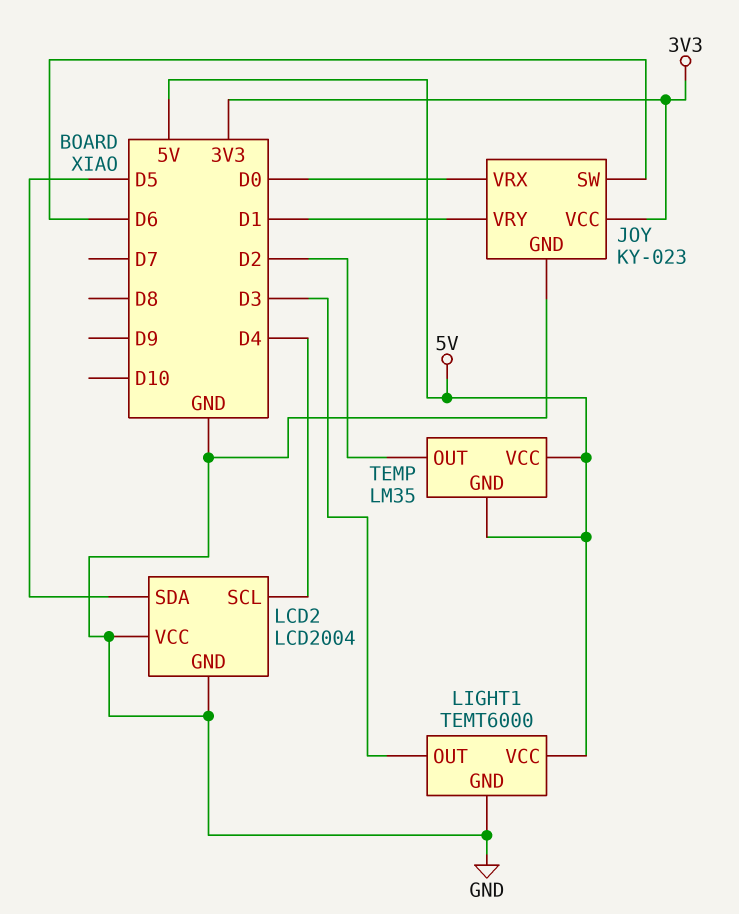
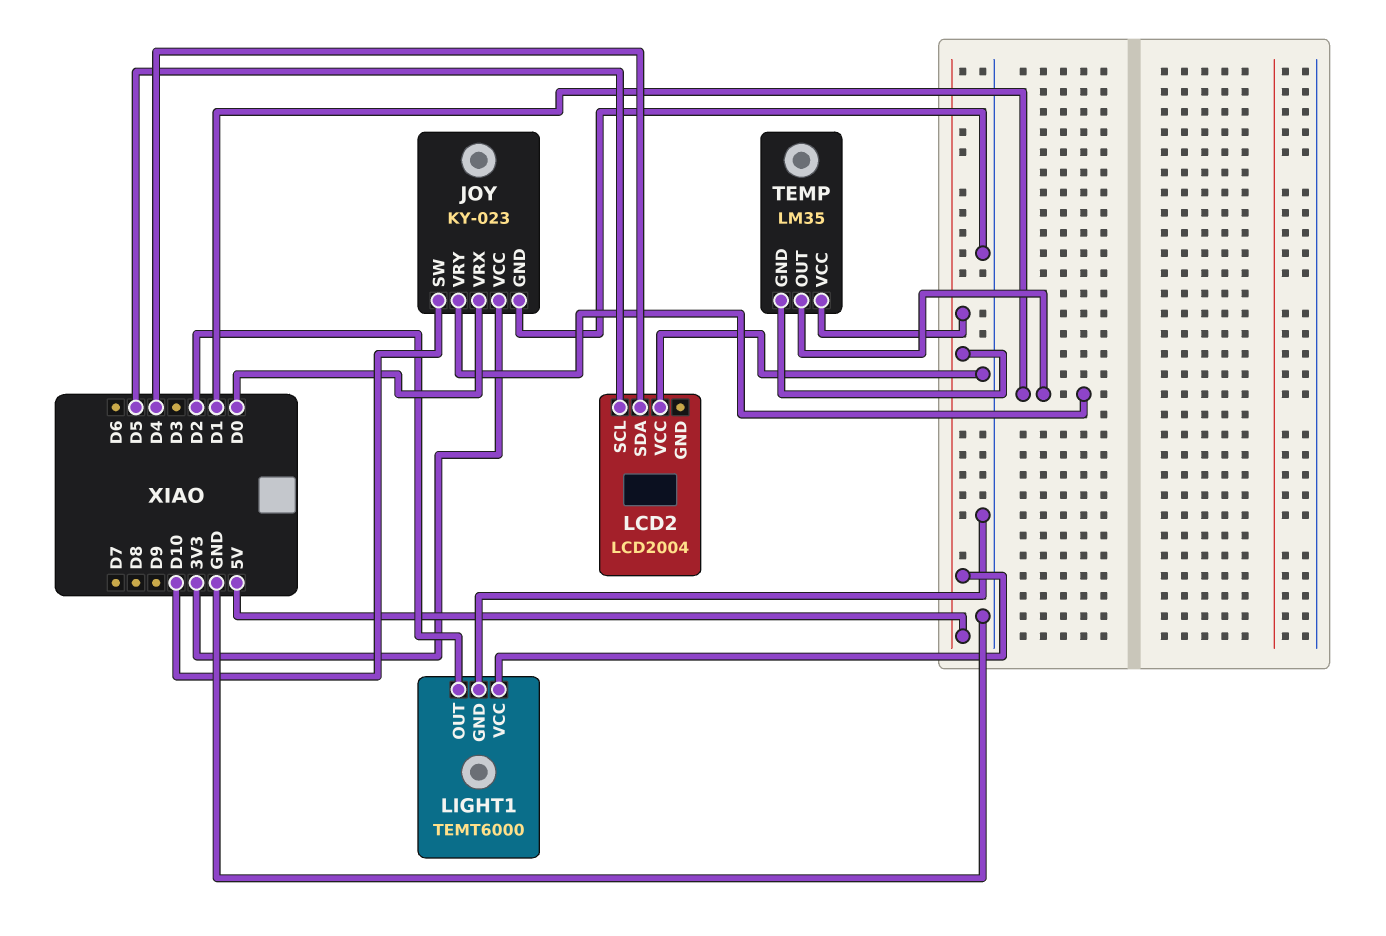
JOY pin SW: D6 -> D10
LCD2 pin GND: GND -> none
LCD2 pin SCL: D4 -> D5
LCD2 pin SDA: D5 -> D4
LIGHT1 pin OUT: D3 -> D2
TEMP pin OUT: D2 -> D1

